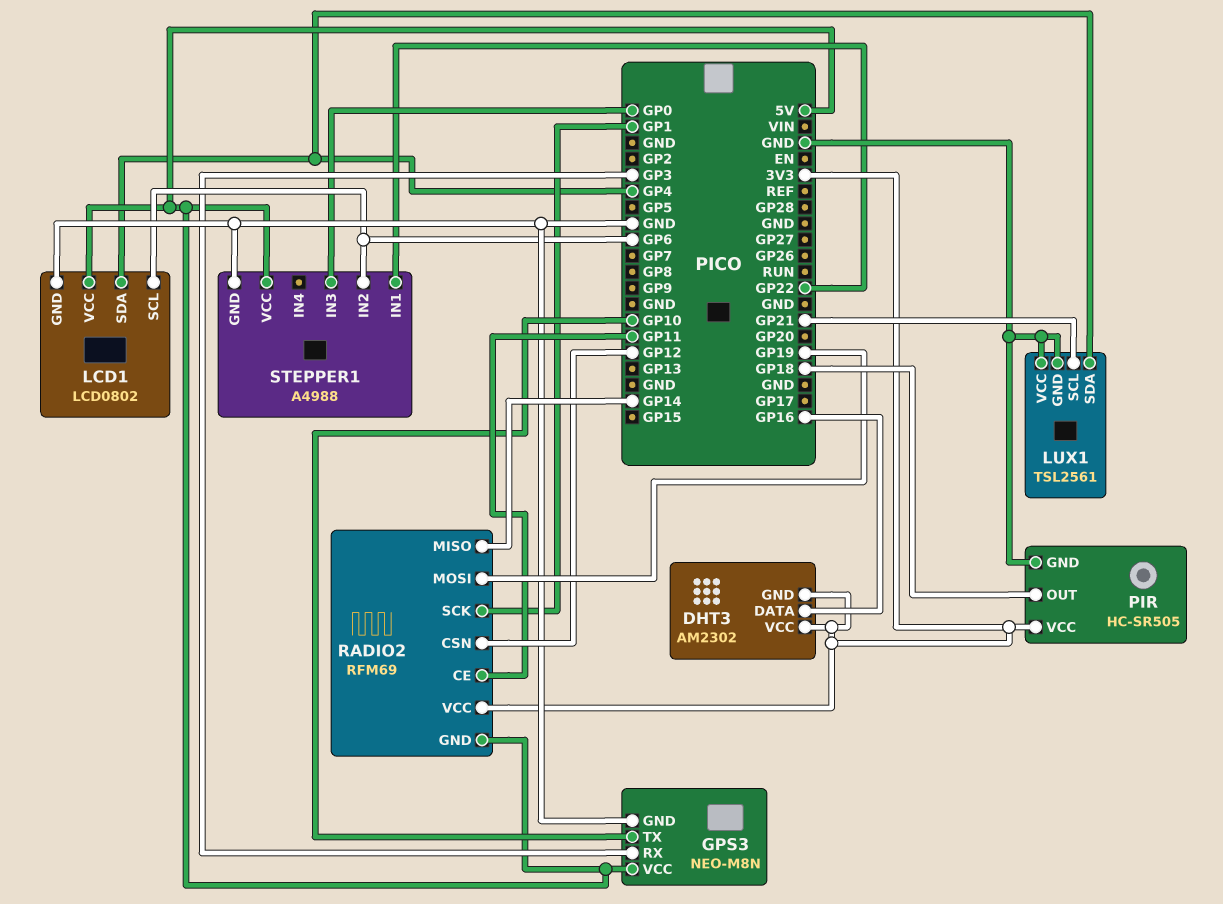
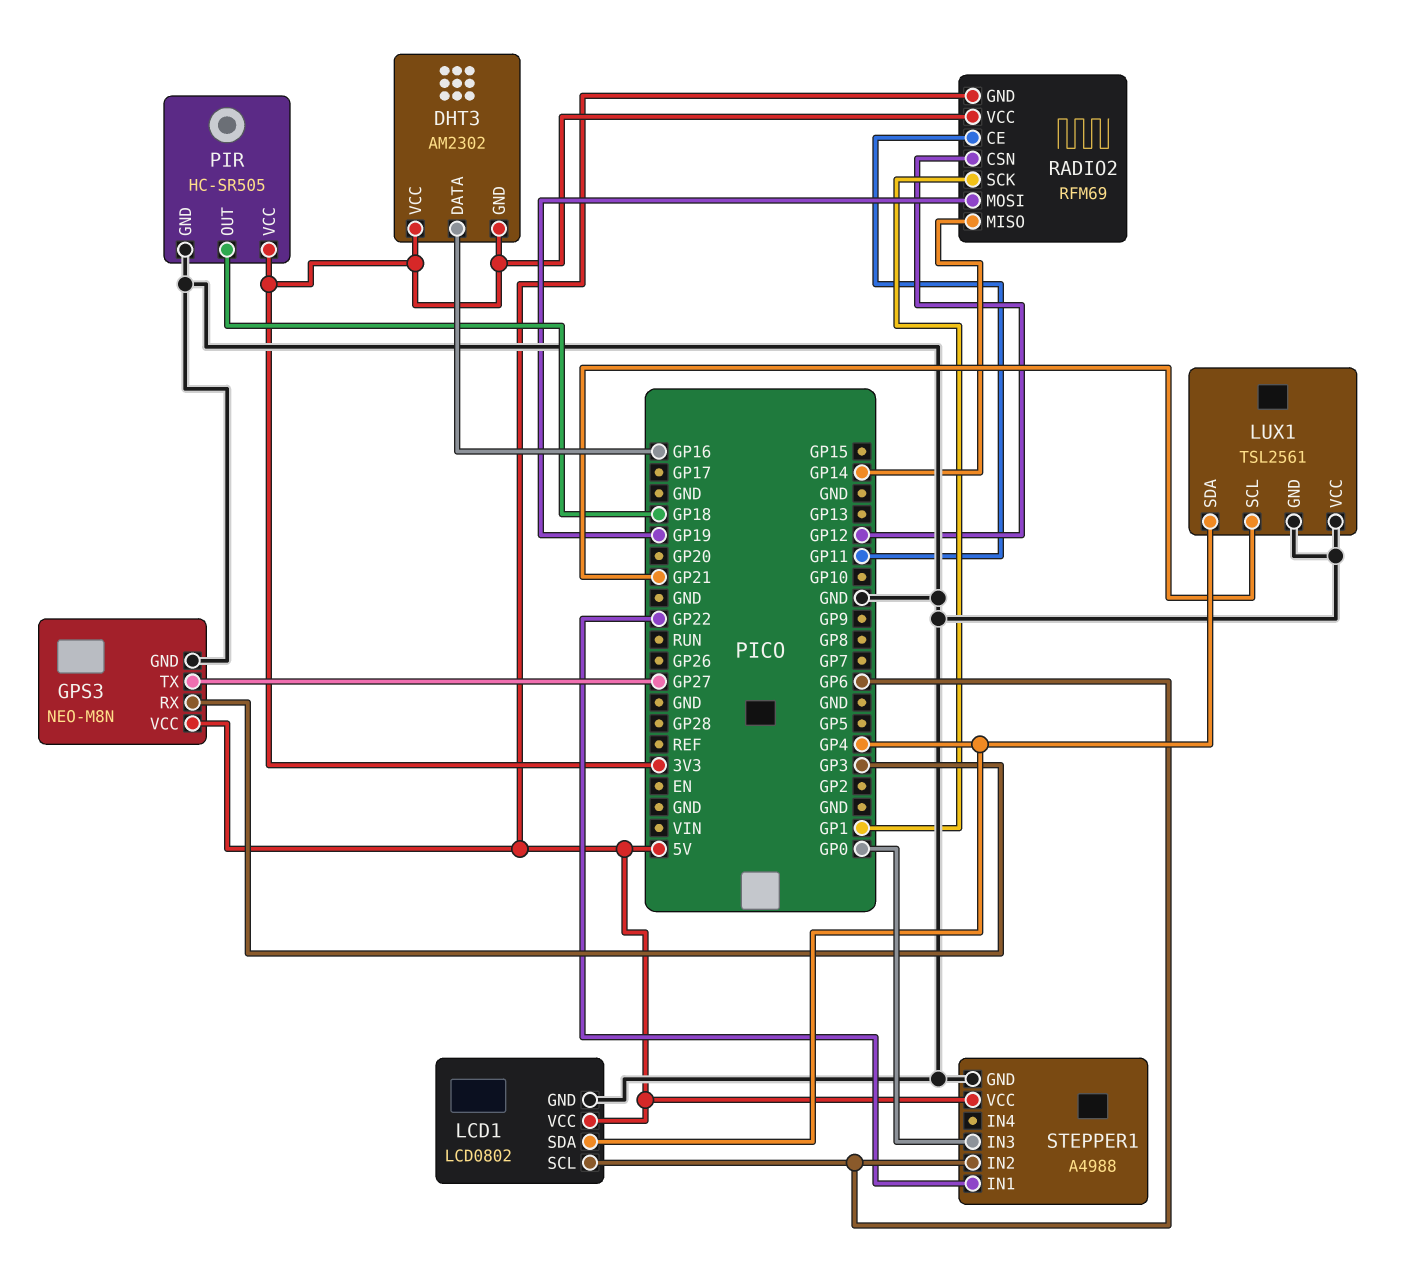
GPS3 pin TX: GP10 -> GP27

